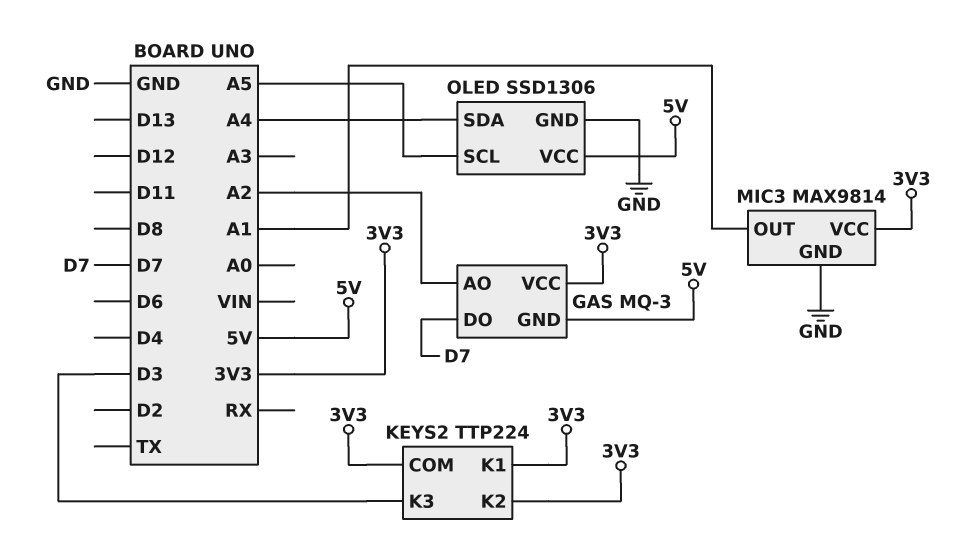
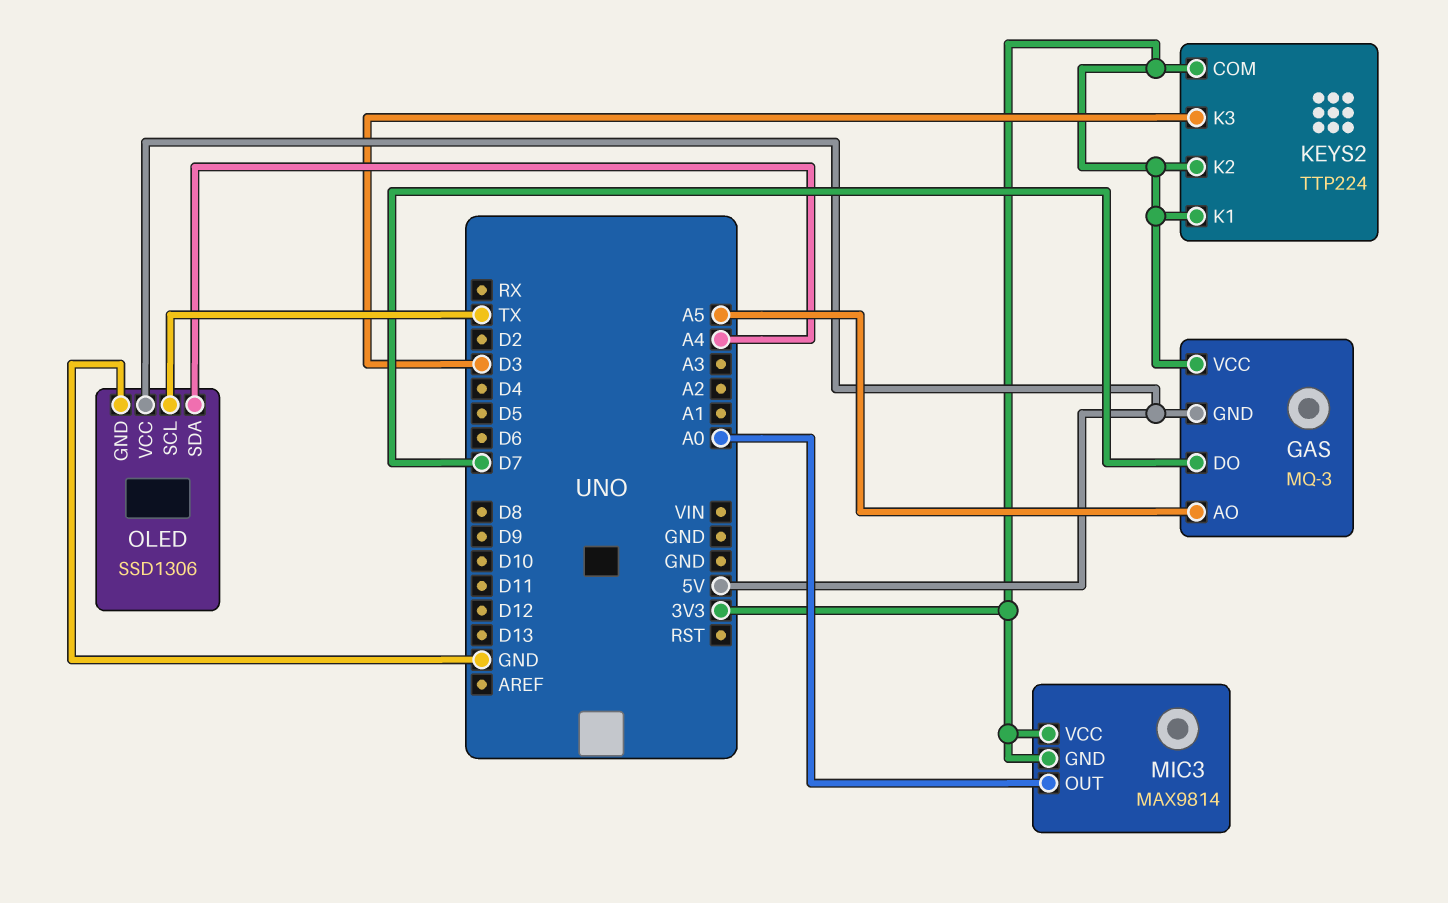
GAS pin AO: A2 -> A5
MIC3 pin GND: GND -> 3V3
MIC3 pin OUT: A1 -> A0
OLED pin SCL: A5 -> TX

